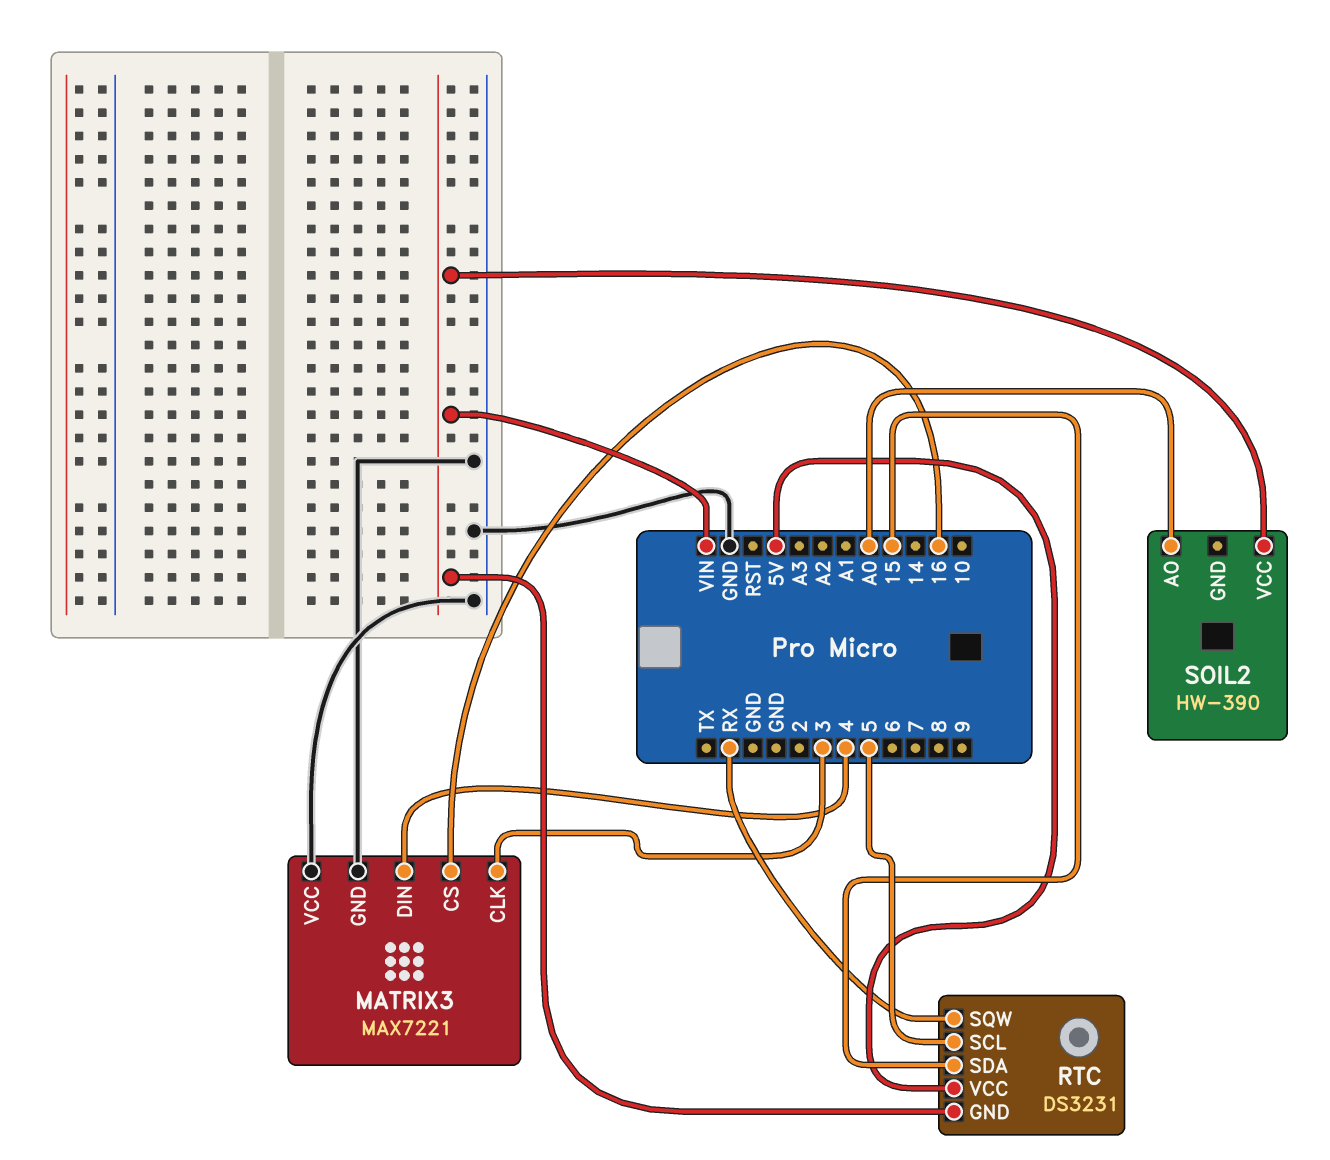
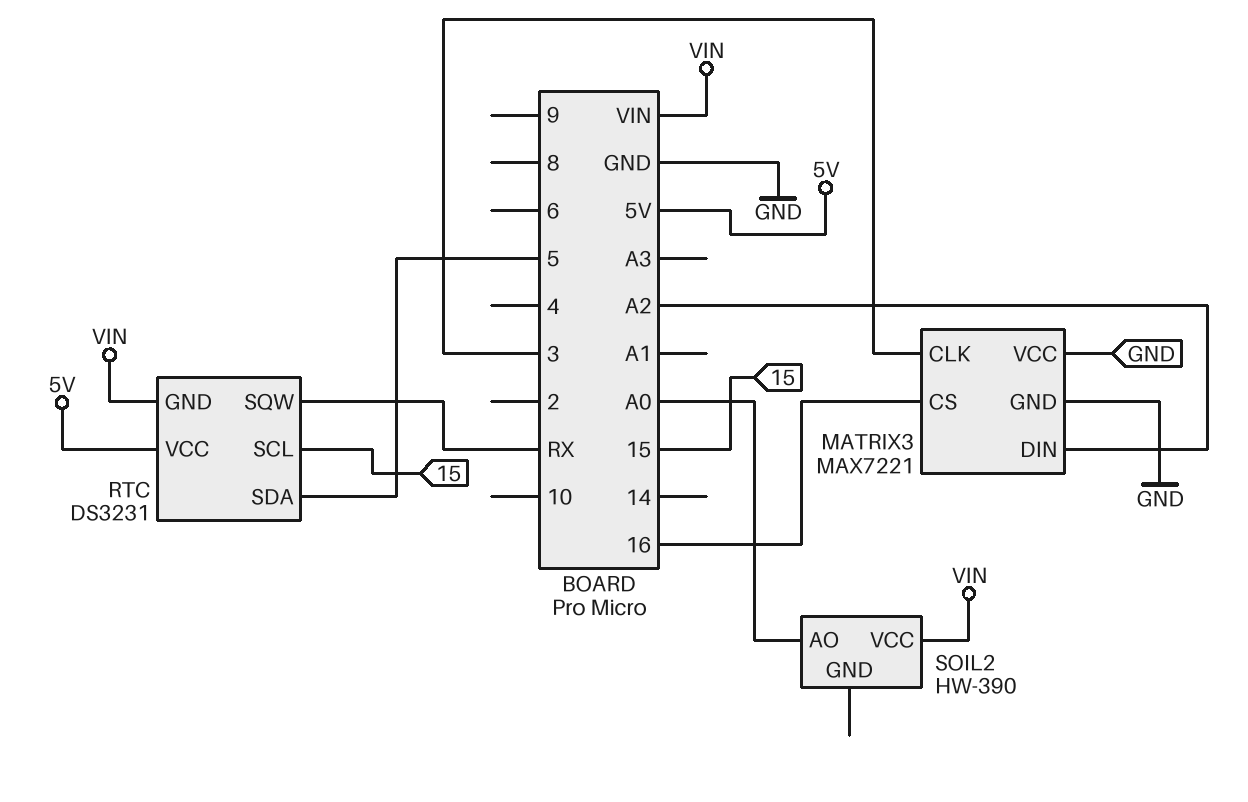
MATRIX3 pin DIN: 4 -> A2
RTC pin SCL: 5 -> 15
RTC pin SDA: 15 -> 5

